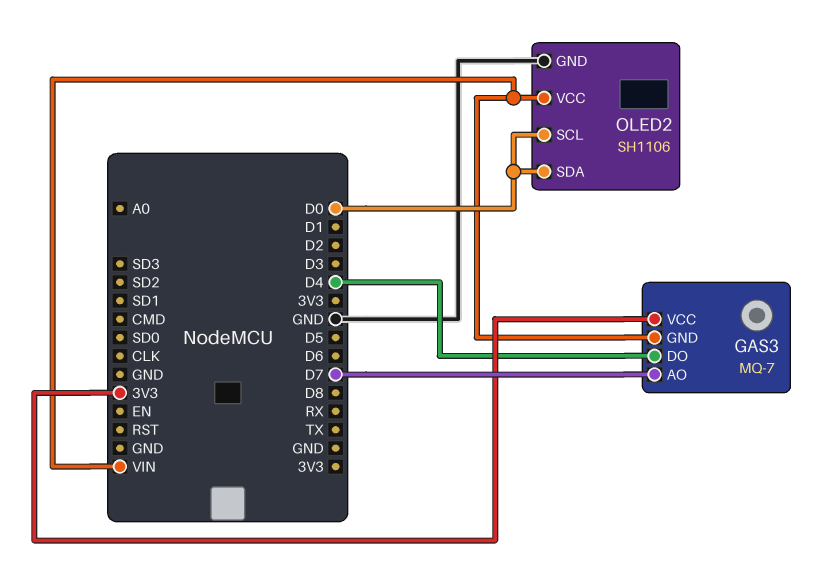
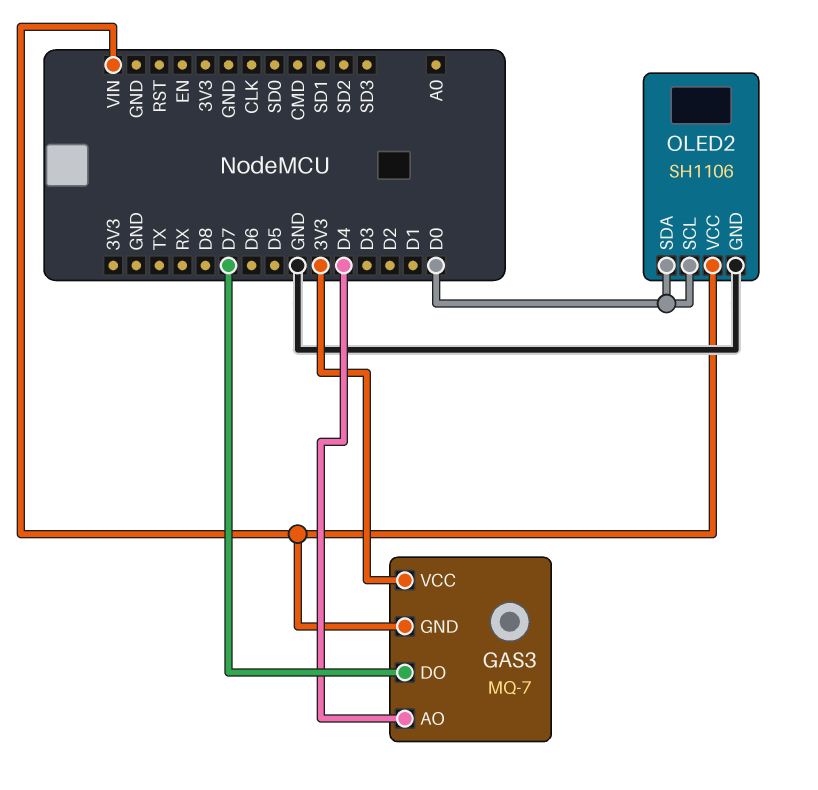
GAS3 pin AO: D7 -> D4
GAS3 pin DO: D4 -> D7

